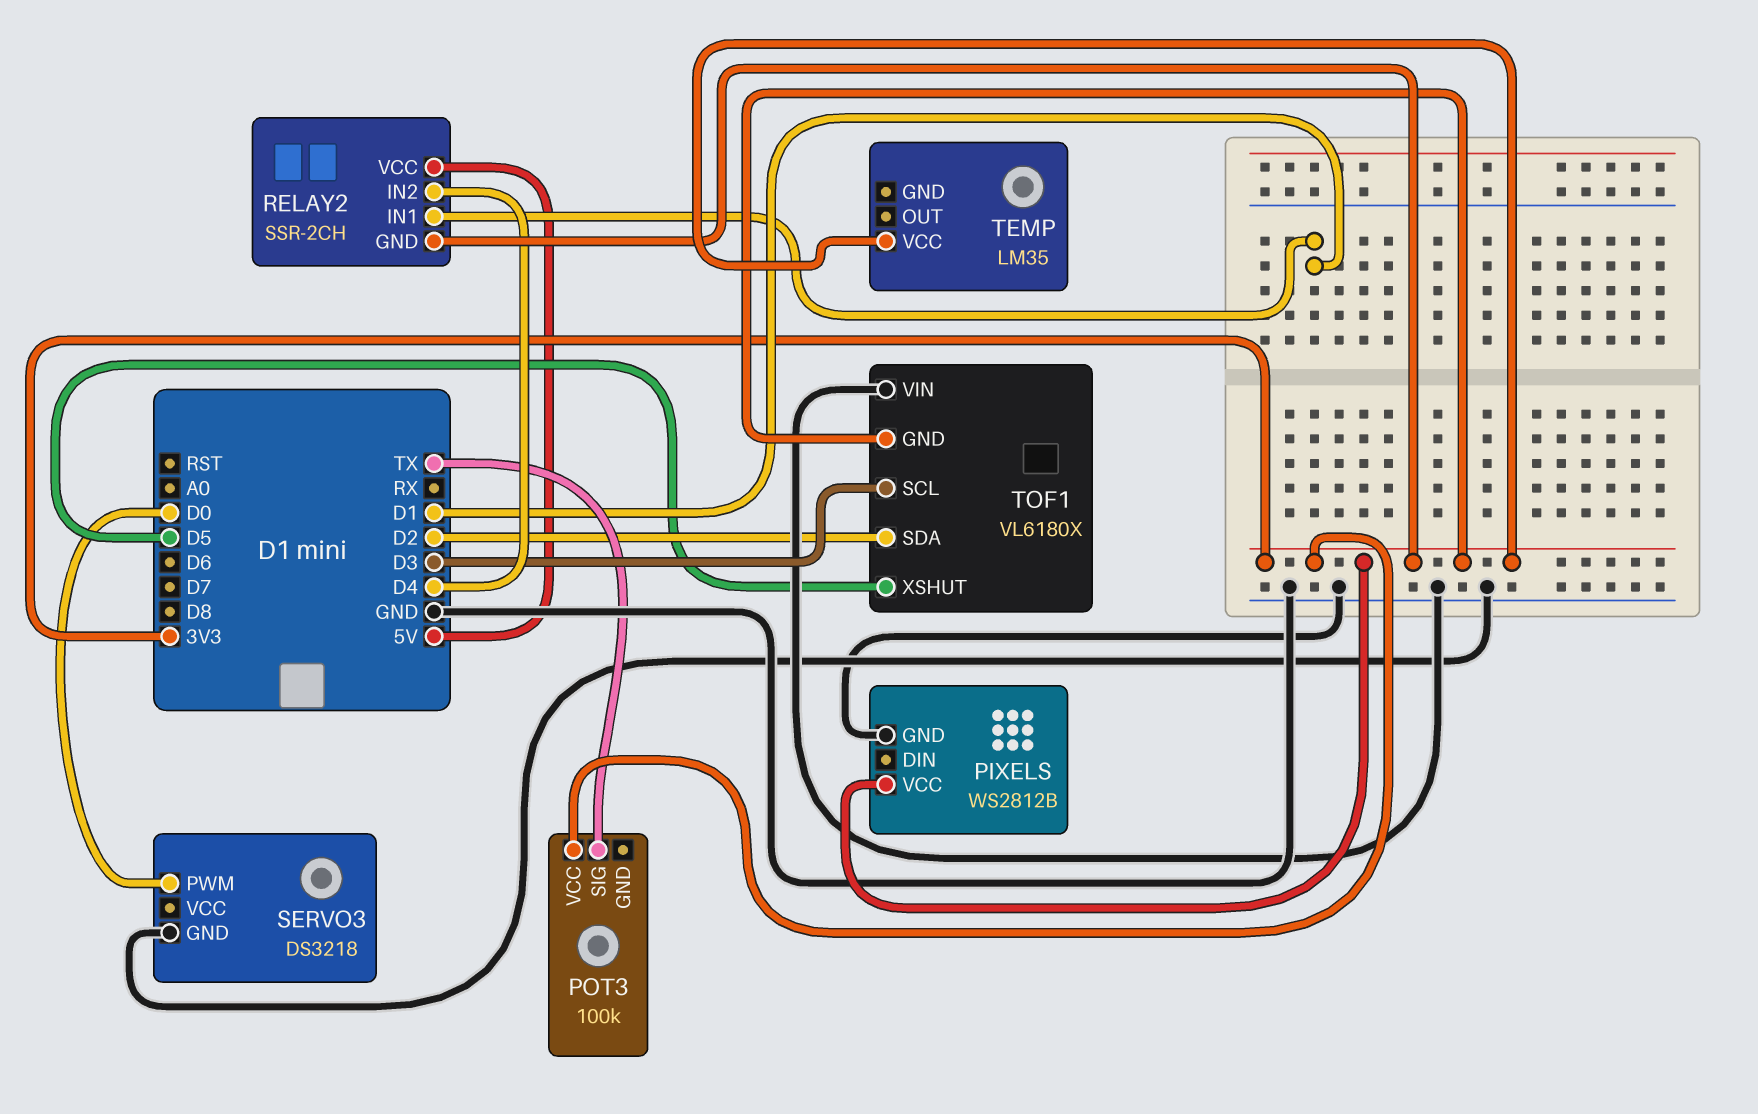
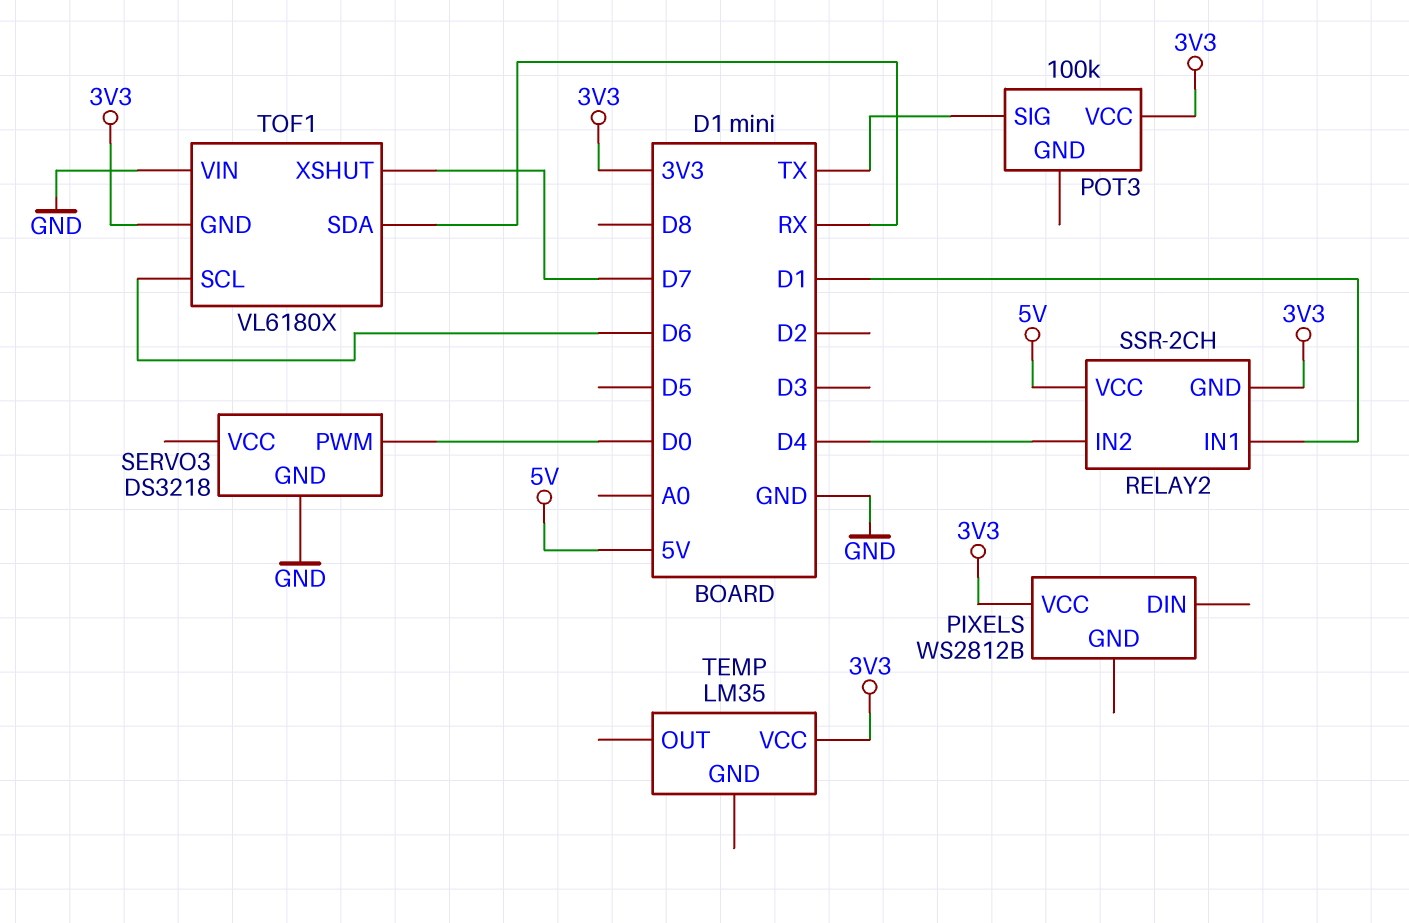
PIXELS pin GND: GND -> none
TOF1 pin SCL: D3 -> D6
TOF1 pin SDA: D2 -> RX
TOF1 pin XSHUT: D5 -> D7

